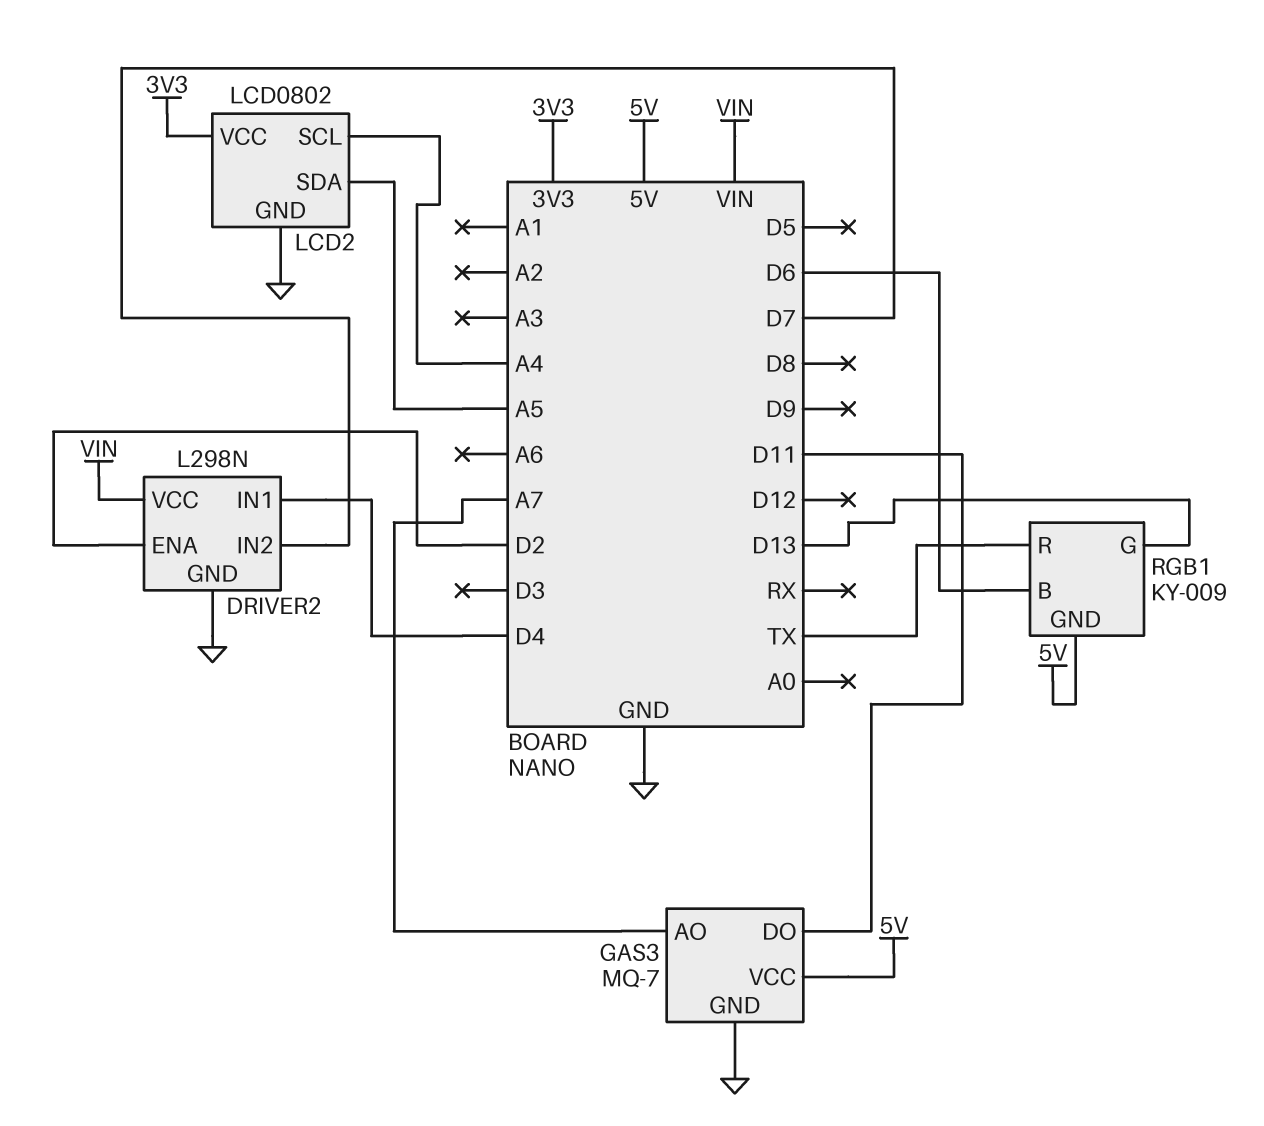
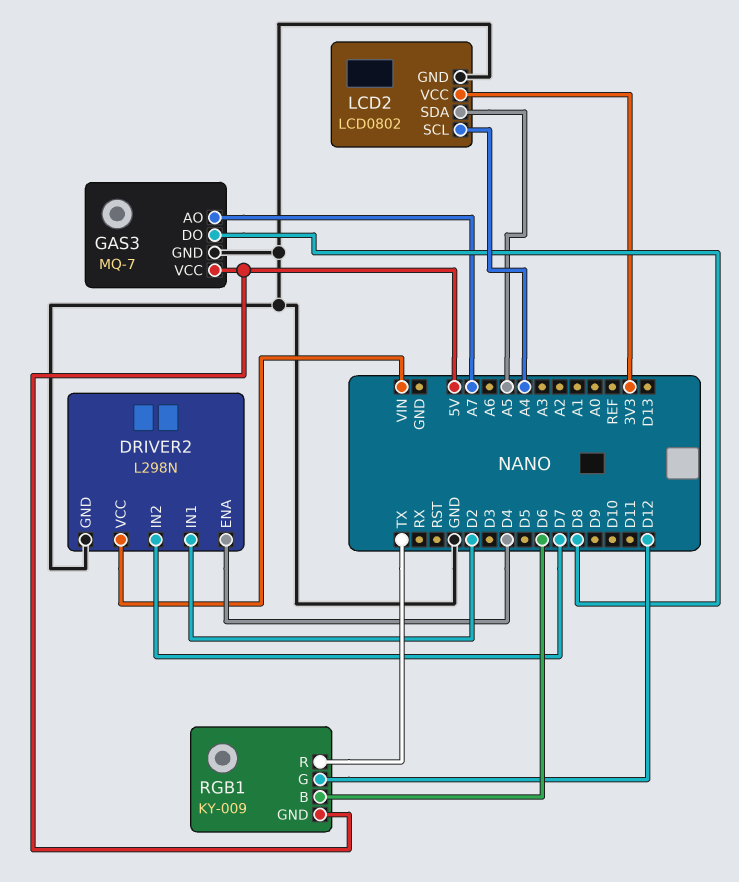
DRIVER2 pin ENA: D2 -> D4
DRIVER2 pin IN1: D4 -> D2
GAS3 pin DO: D11 -> D8
RGB1 pin G: D13 -> D12

